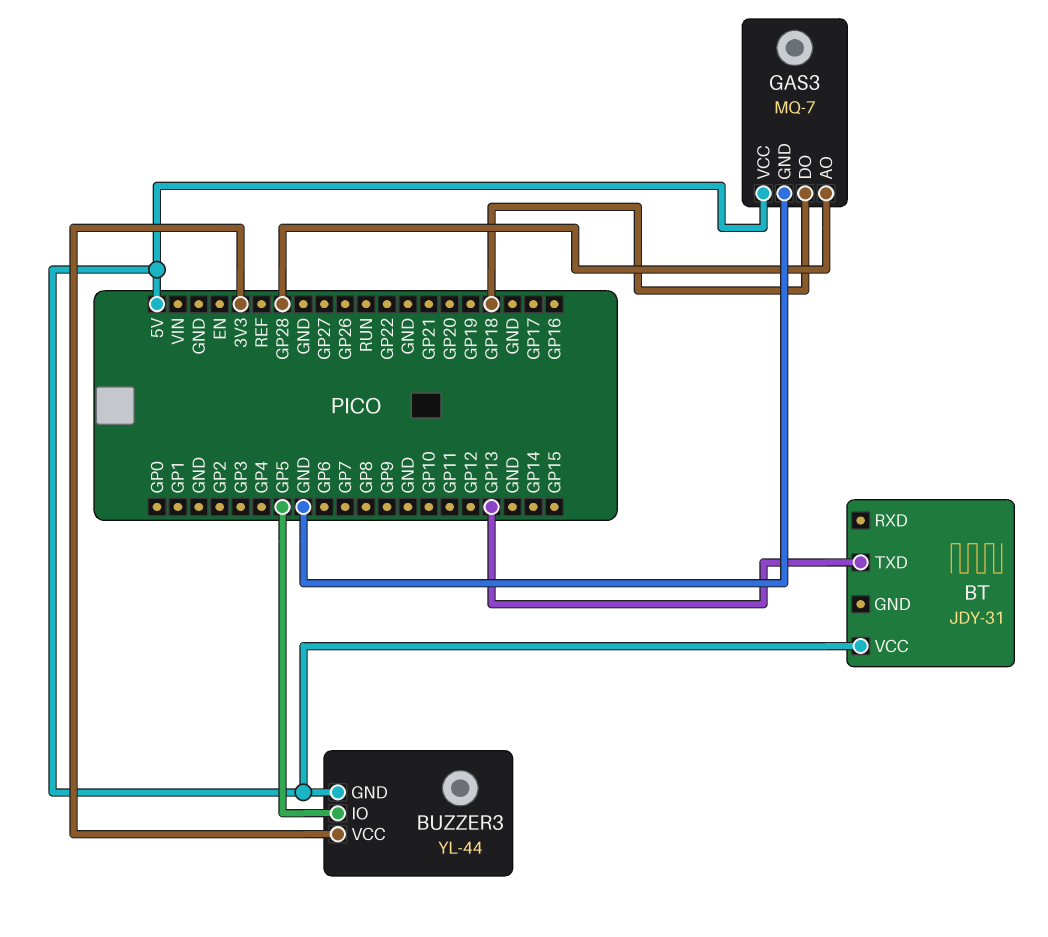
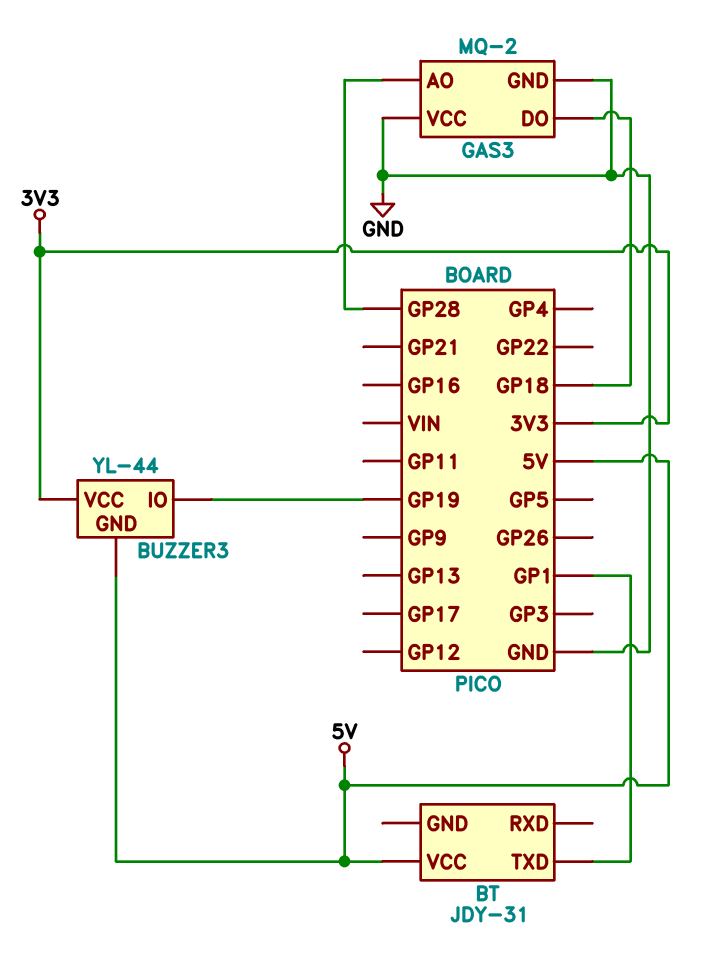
BT pin TXD: GP13 -> GP1
BUZZER3 pin IO: GP5 -> GP19
GAS3: MQ-7 -> MQ-2
GAS3 pin VCC: 5V -> GND

